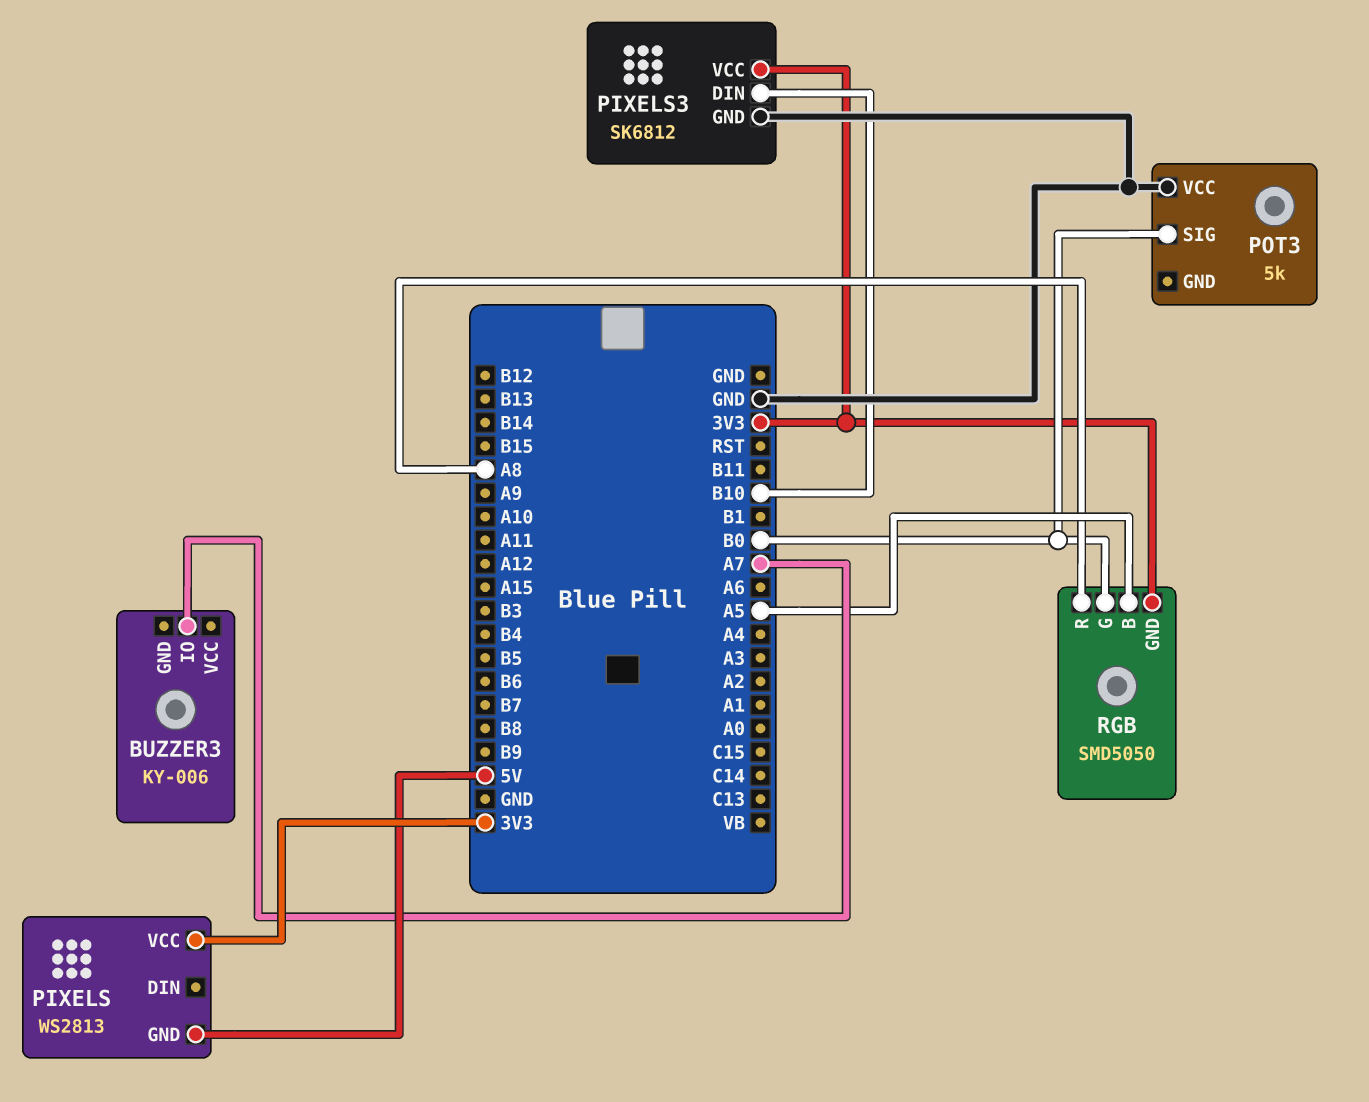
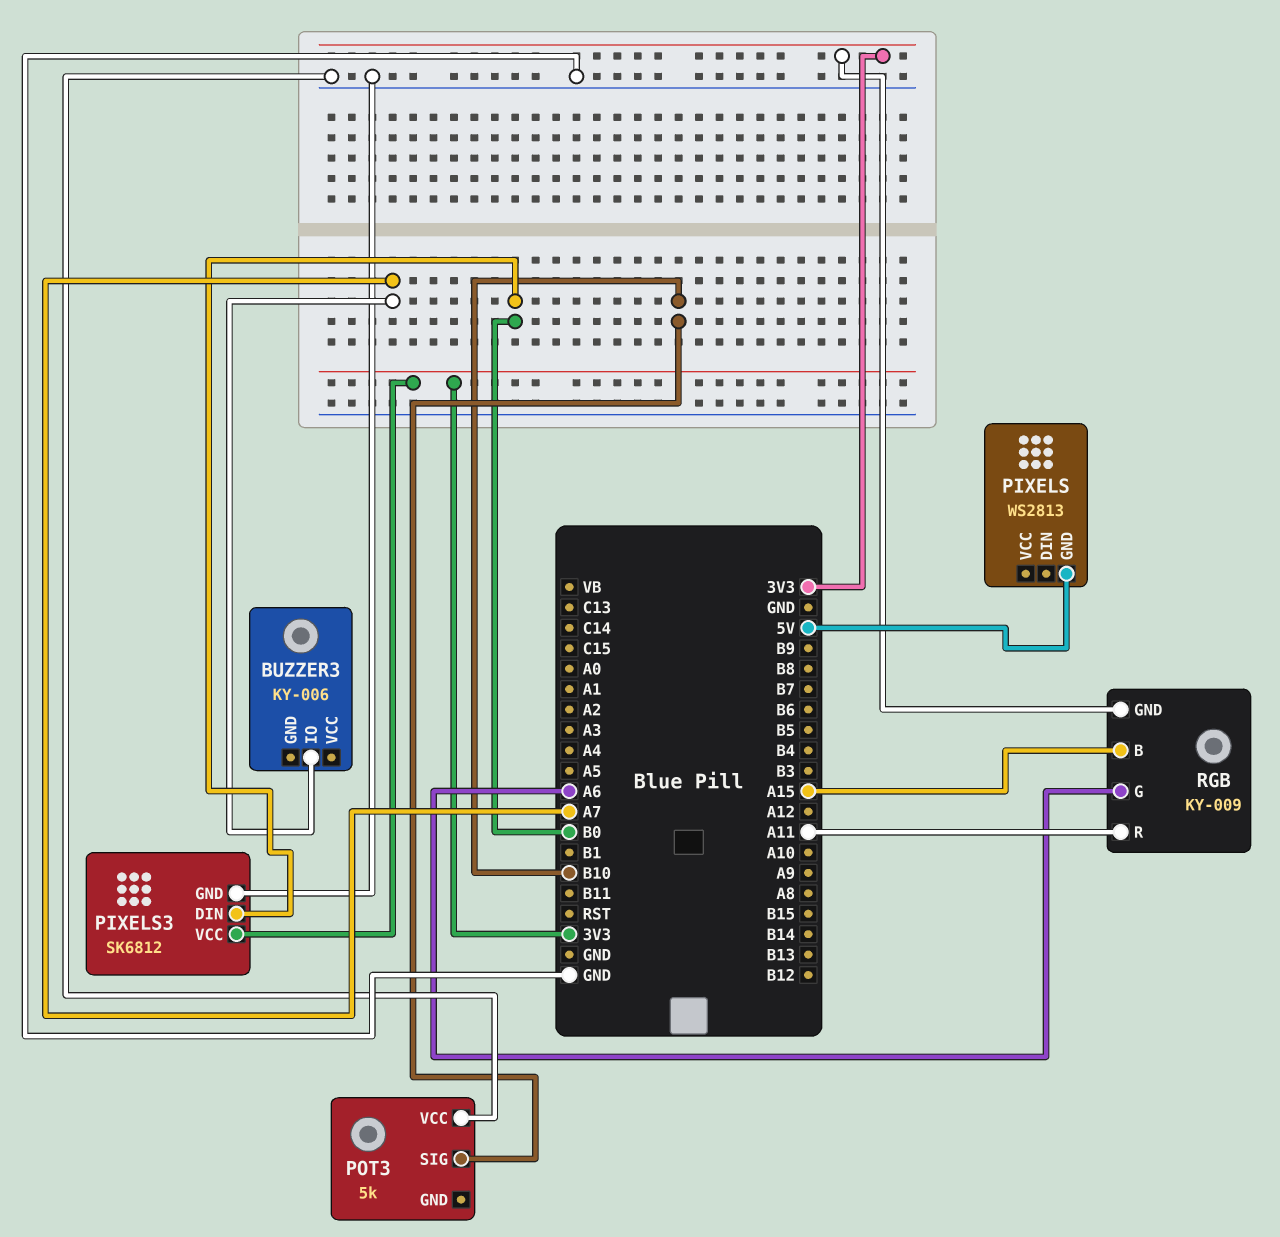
PIXELS pin VCC: 3V3 -> none
PIXELS3 pin DIN: B10 -> B0
POT3 pin SIG: B0 -> B10
RGB: SMD5050 -> KY-009
RGB pin B: A5 -> A15
RGB pin G: B0 -> A6
RGB pin R: A8 -> A11

